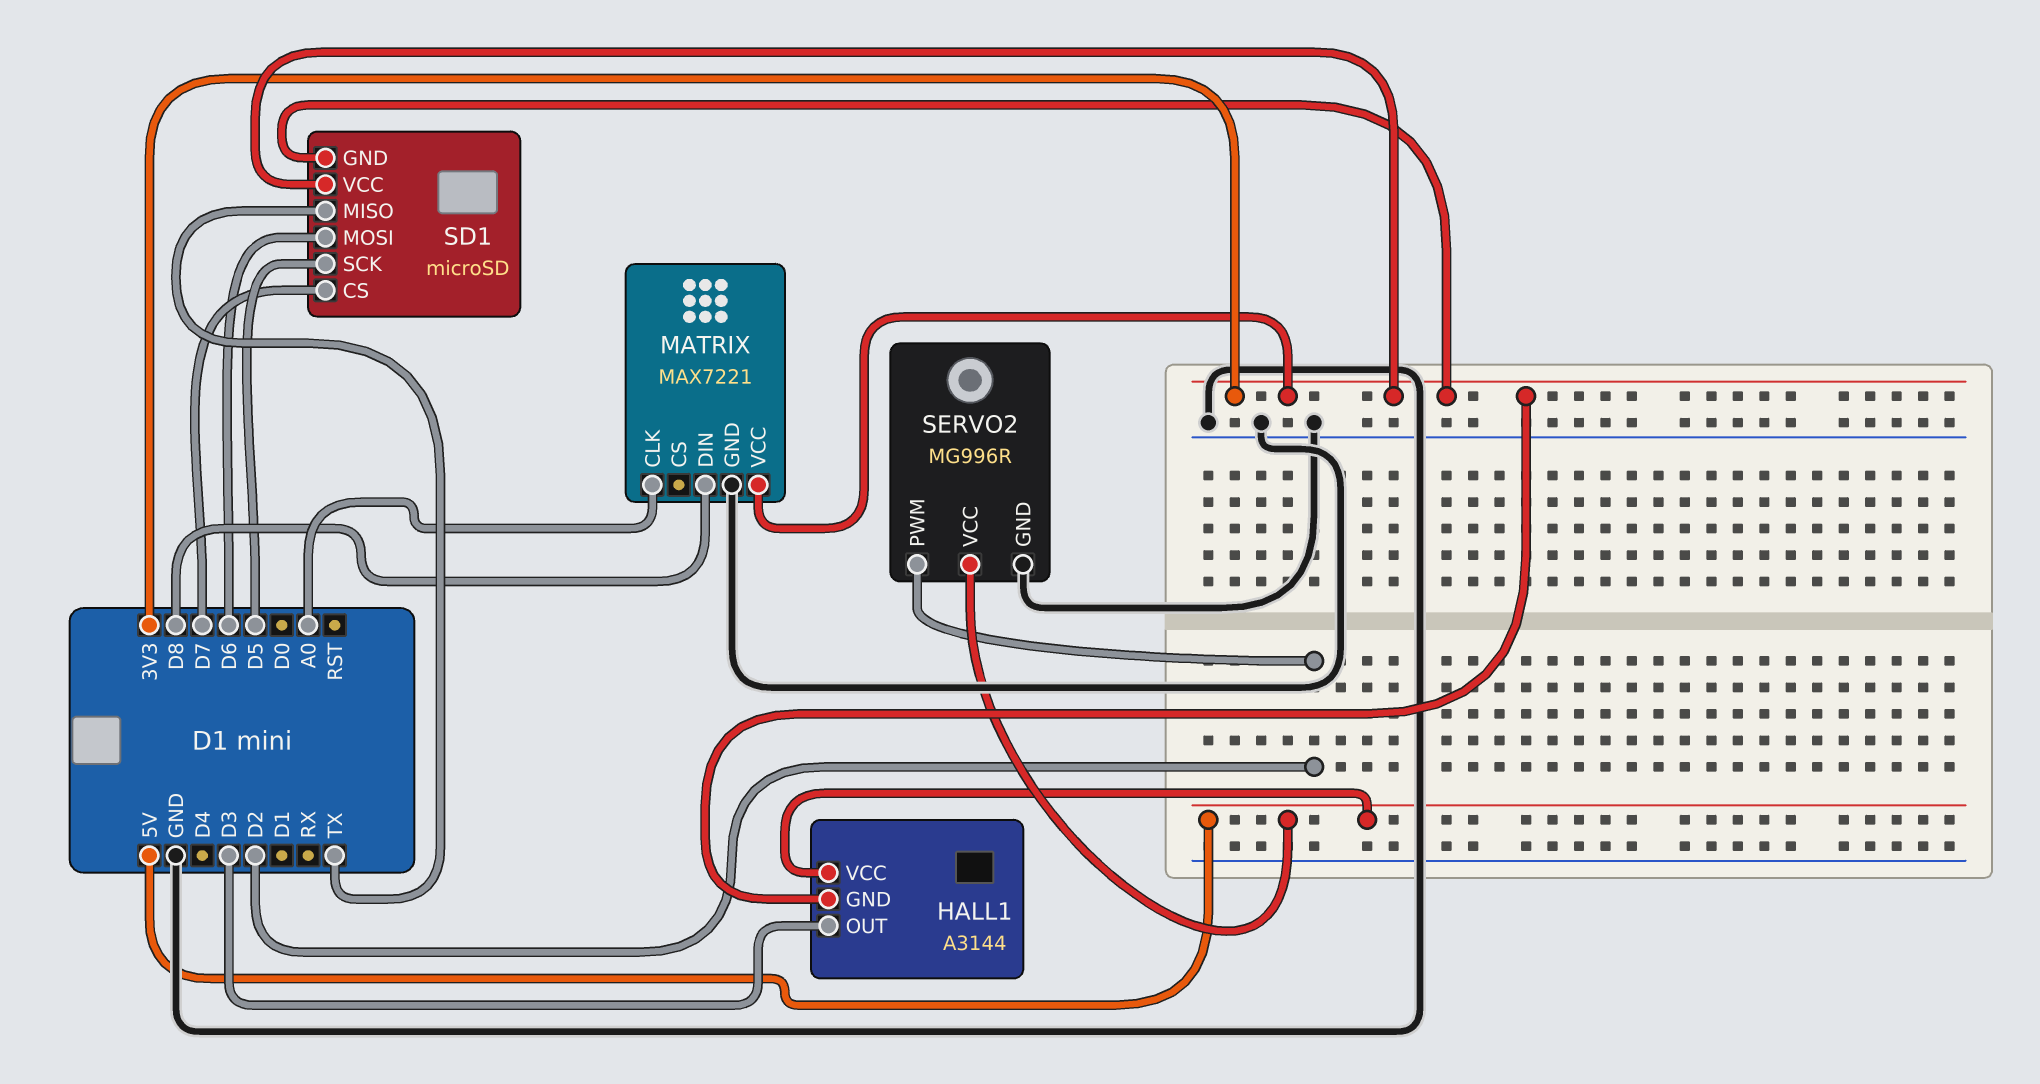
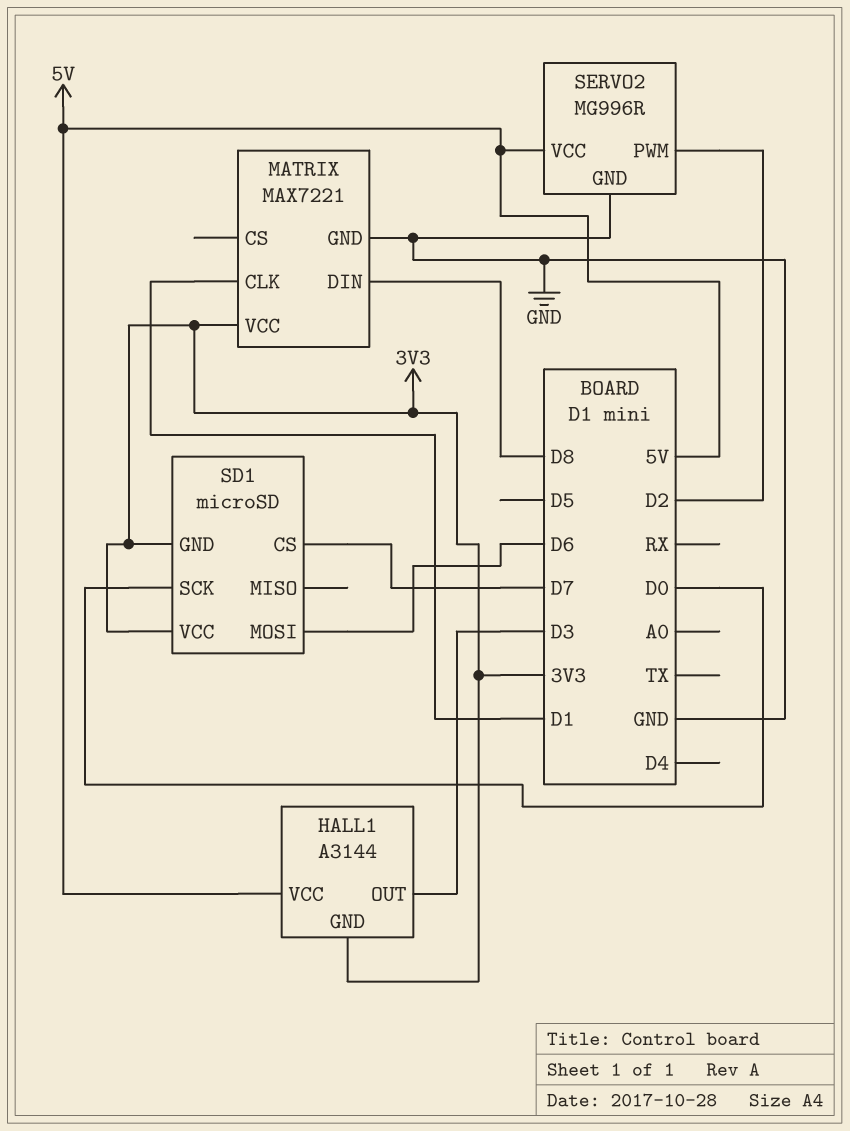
MATRIX pin CLK: A0 -> D1
SD1 pin MISO: TX -> none
SD1 pin SCK: D5 -> D0

